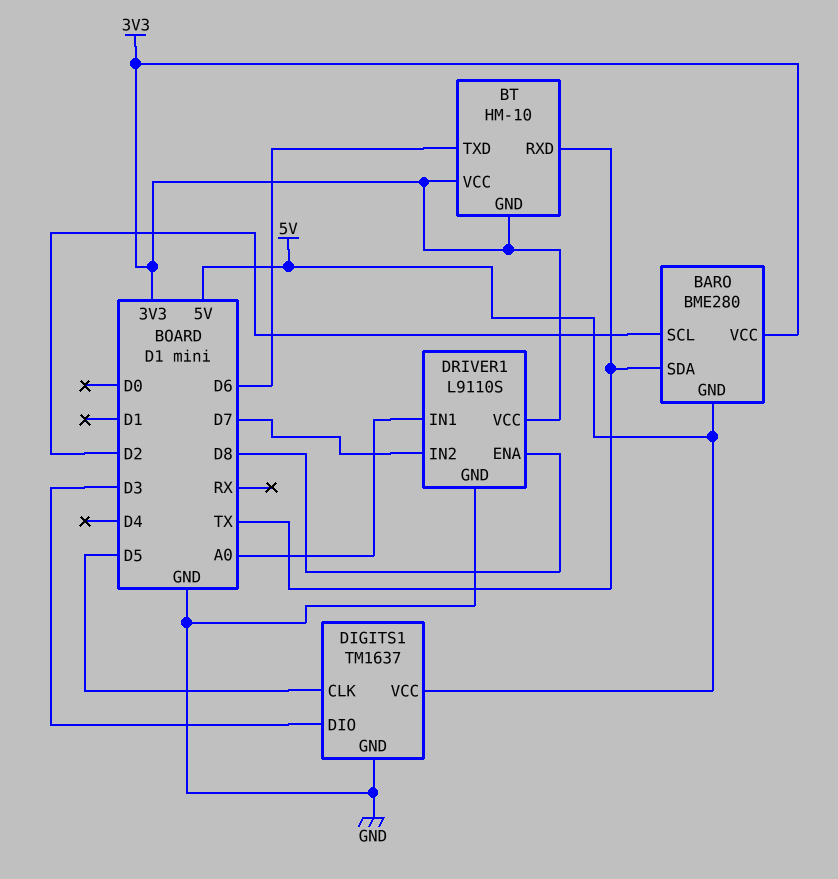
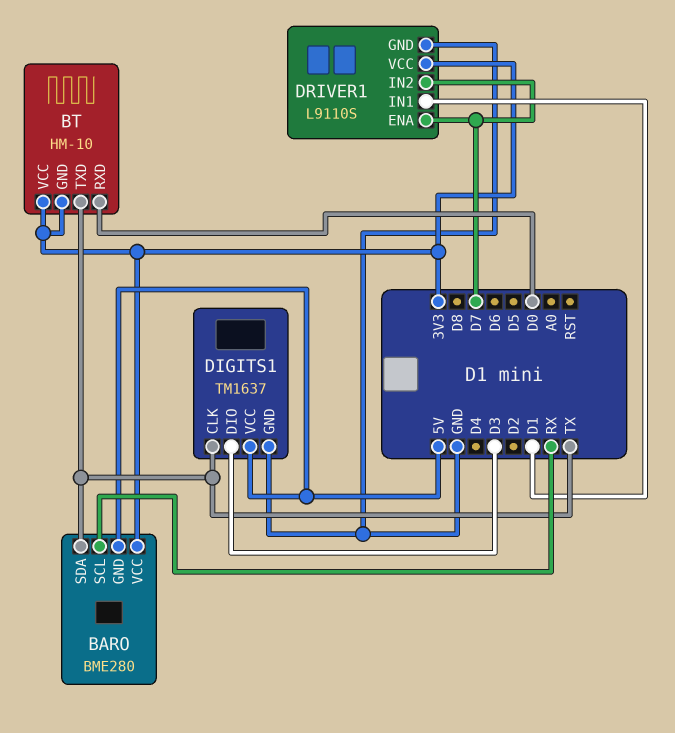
BARO pin SCL: D2 -> RX
BT pin RXD: TX -> D0
BT pin TXD: D6 -> TX
DIGITS1 pin CLK: D5 -> TX
DRIVER1 pin ENA: D8 -> D7
DRIVER1 pin IN1: A0 -> D1

